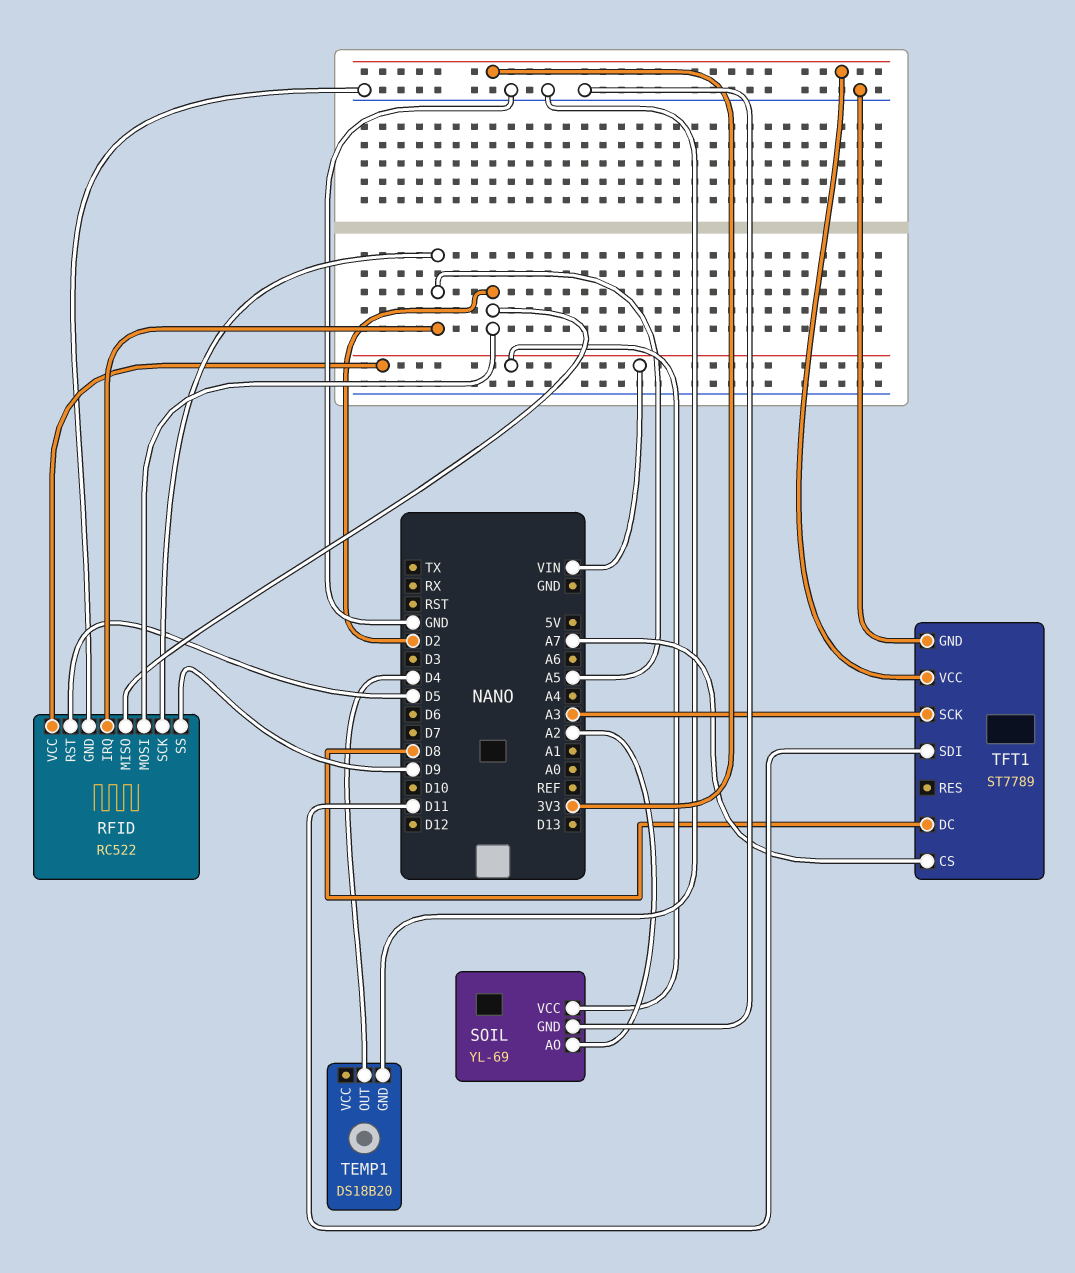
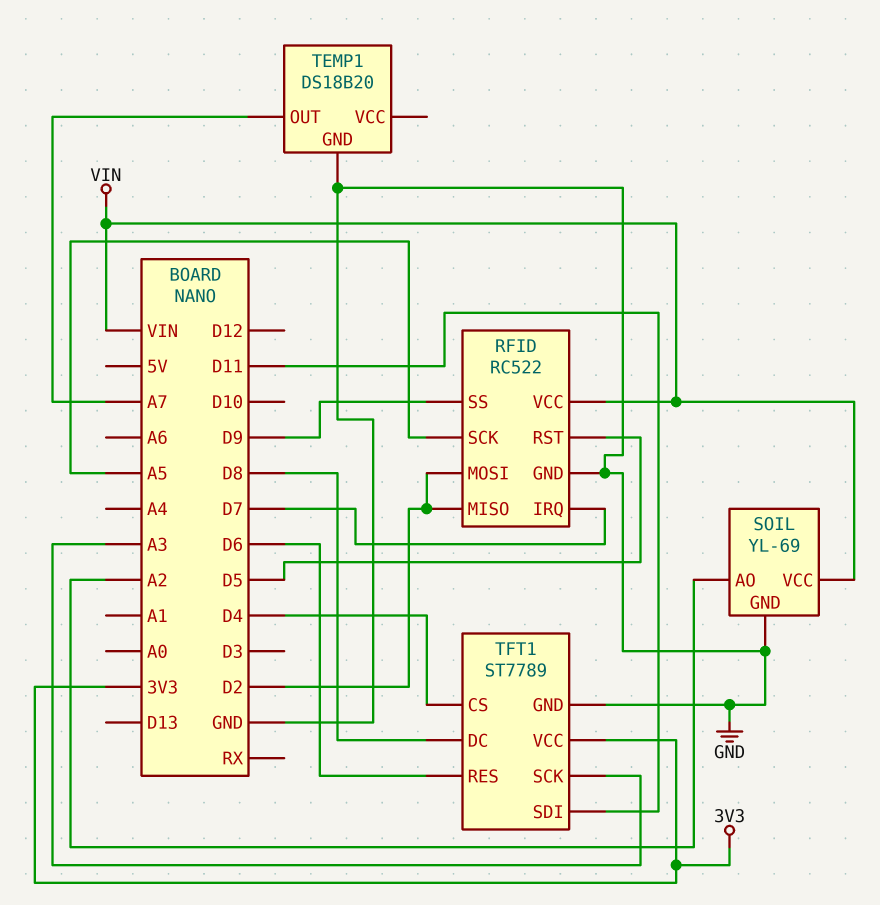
RFID pin IRQ: A5 -> D7
TEMP1 pin OUT: D4 -> A7
TFT1 pin CS: A7 -> D4
TFT1 pin RES: none -> D6

